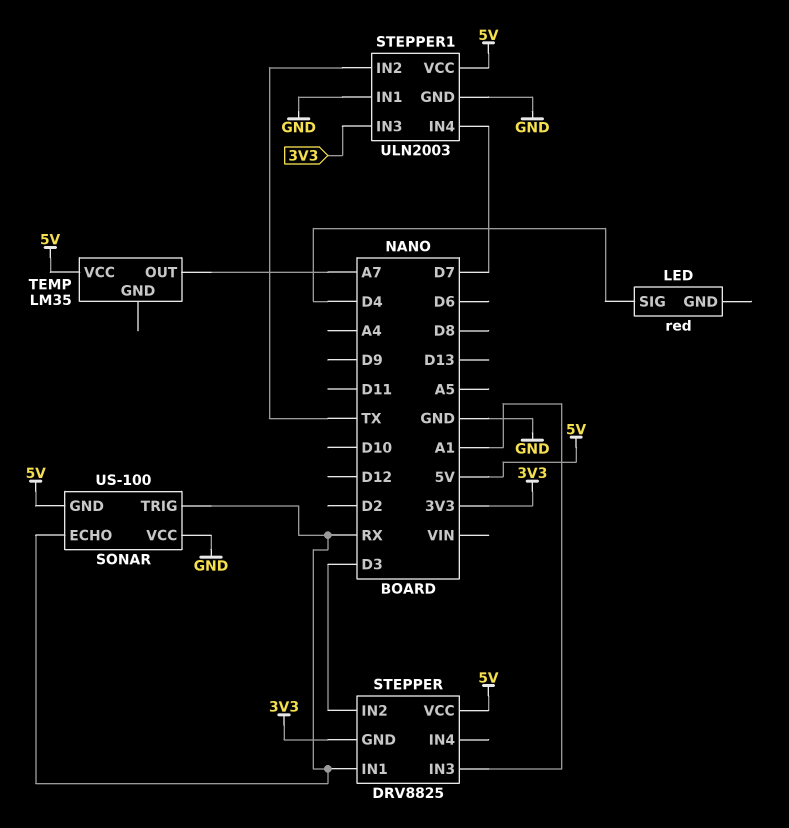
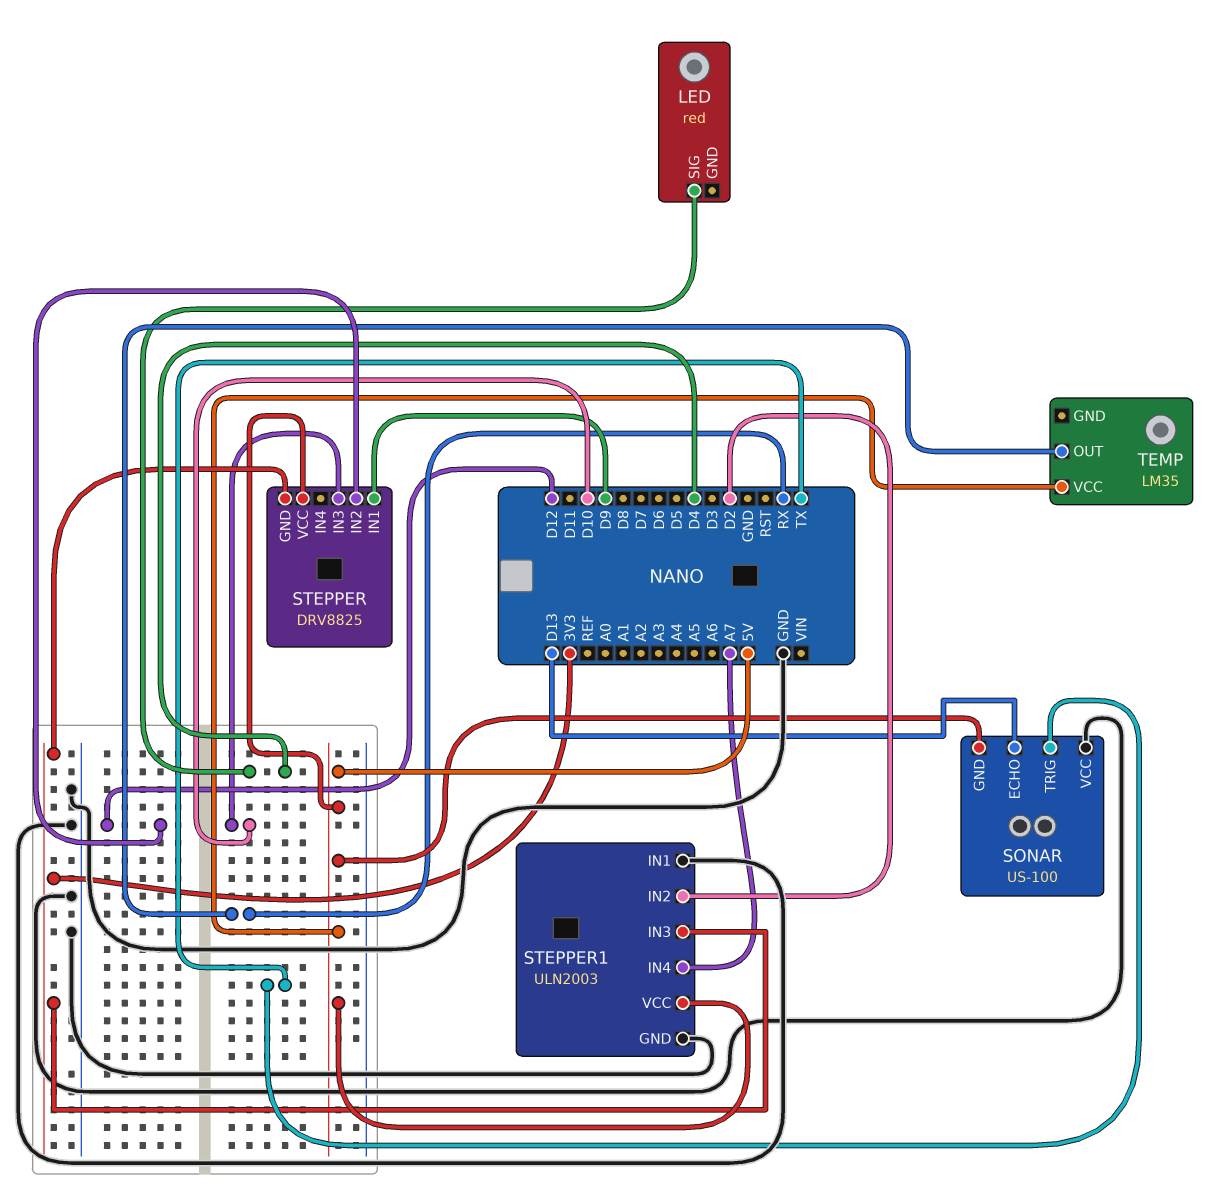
SONAR pin ECHO: RX -> D13
SONAR pin TRIG: RX -> TX
STEPPER pin IN1: RX -> D9
STEPPER pin IN2: D3 -> D12
STEPPER pin IN3: A1 -> D10
STEPPER1 pin IN2: TX -> D2
STEPPER1 pin IN4: D7 -> A7
TEMP pin OUT: A7 -> RX

